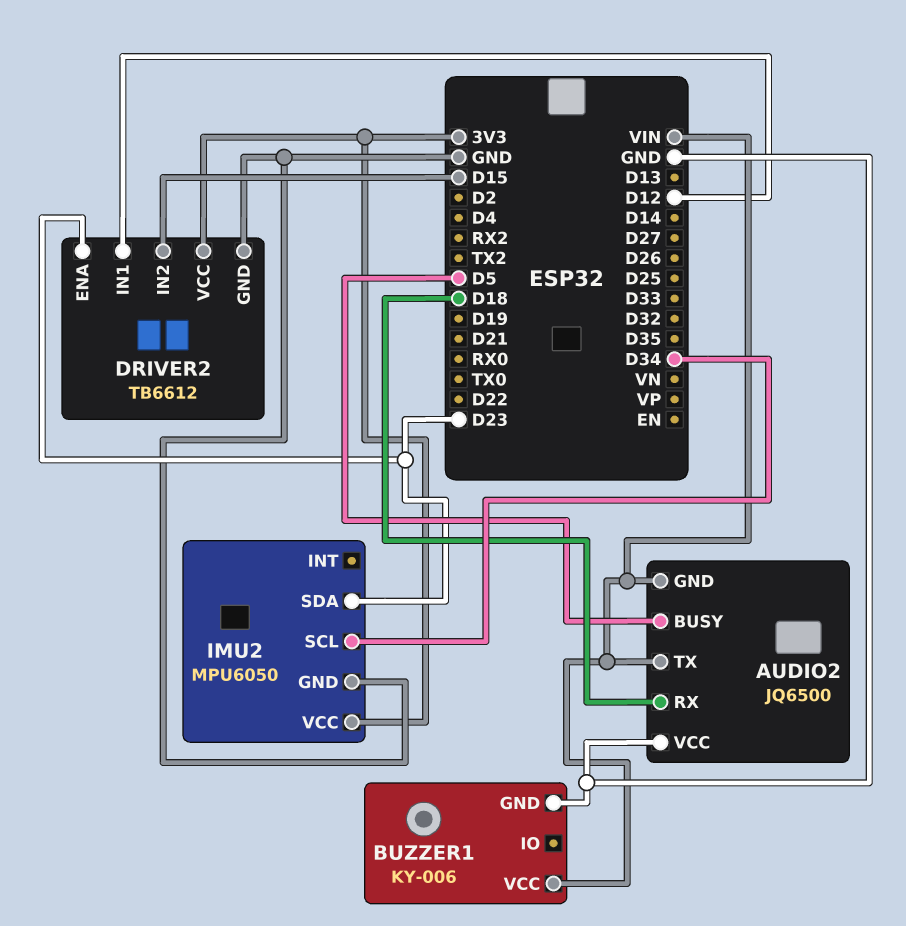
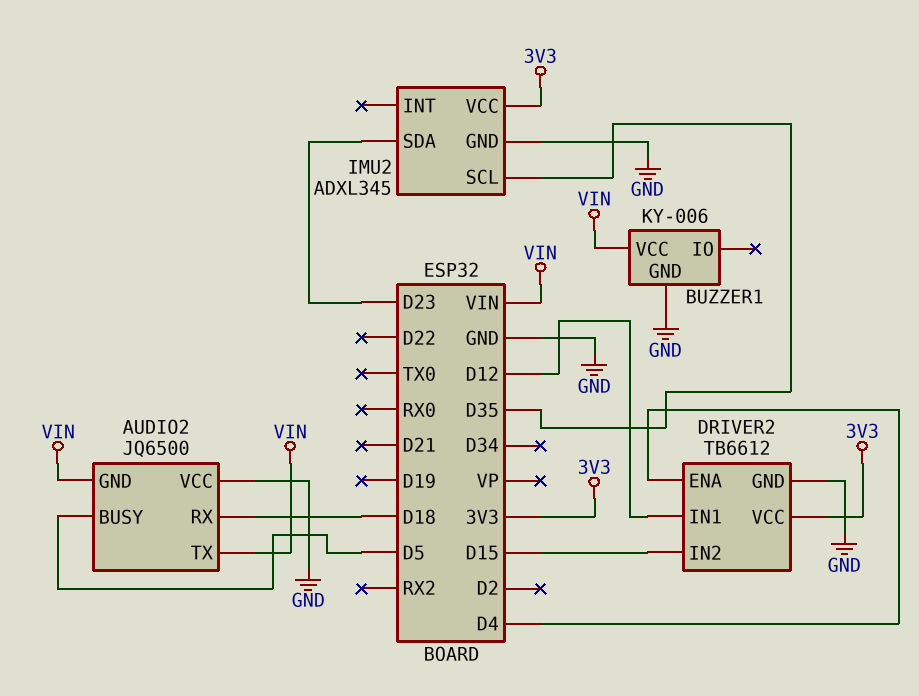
DRIVER2 pin ENA: D23 -> D4
IMU2: MPU6050 -> ADXL345
IMU2 pin SCL: D34 -> D35

